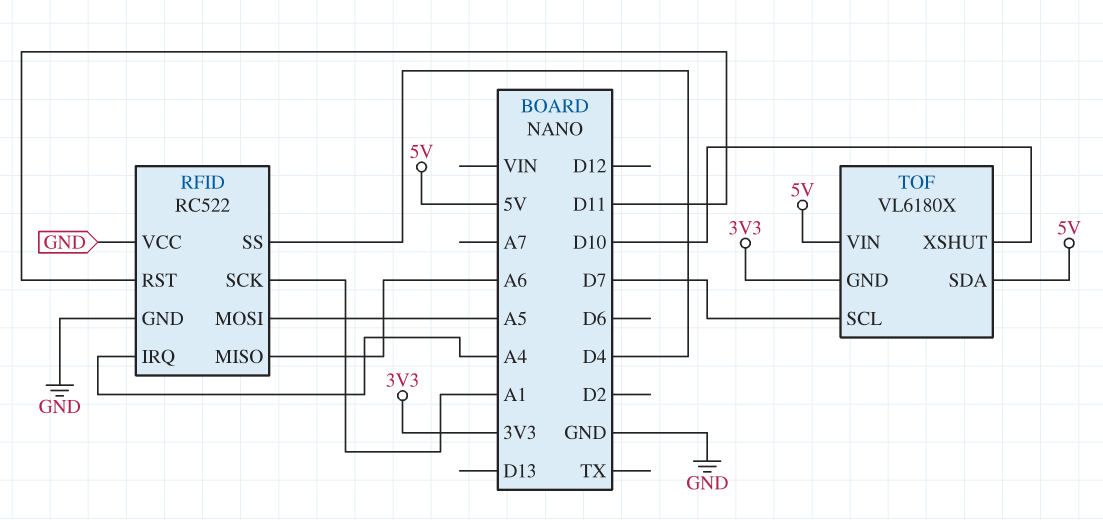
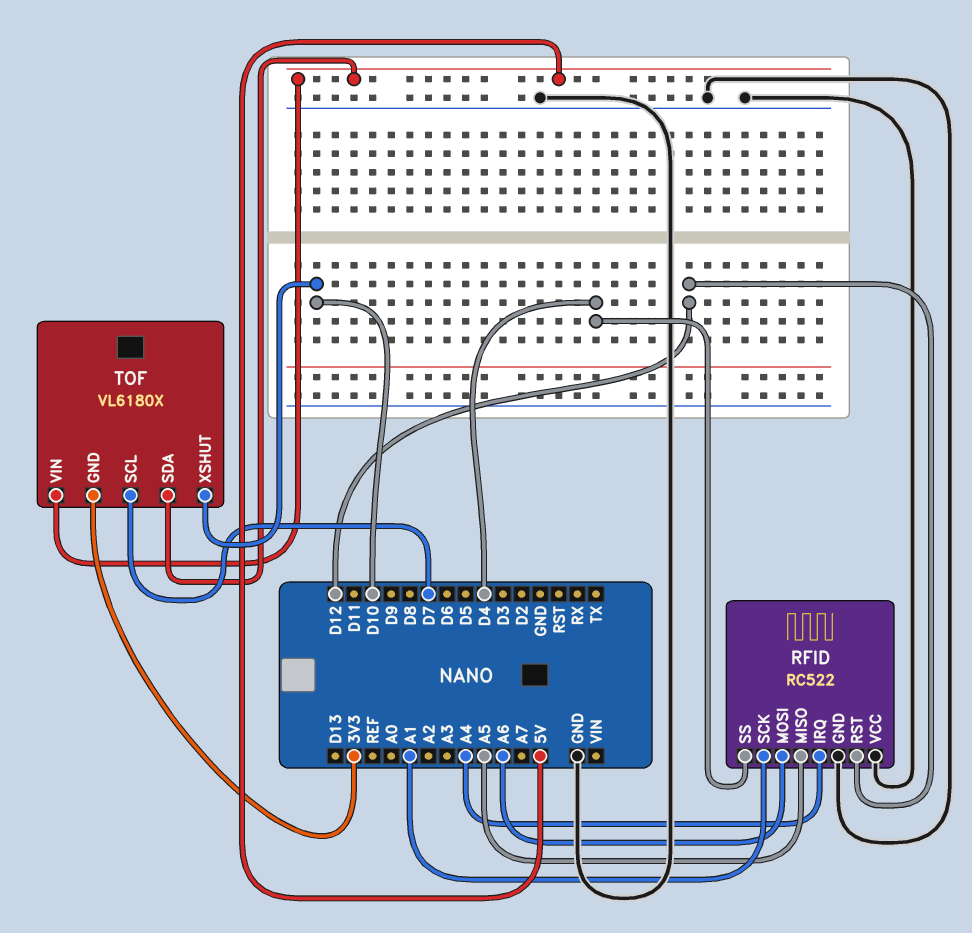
RFID pin MISO: A6 -> A5
RFID pin MOSI: A5 -> A6
RFID pin RST: D11 -> D12

